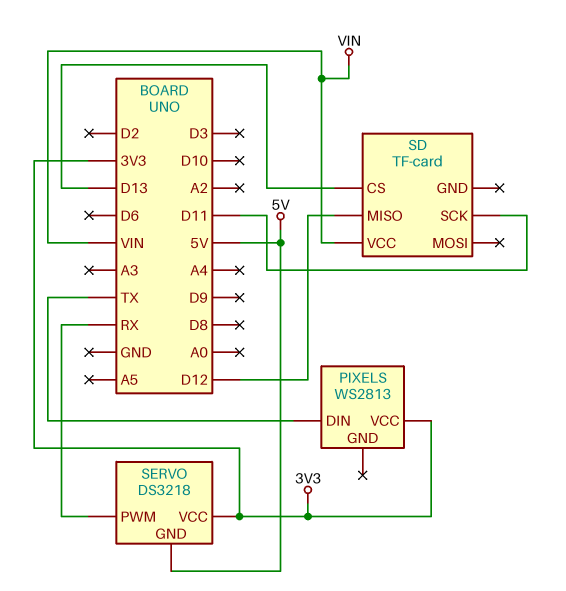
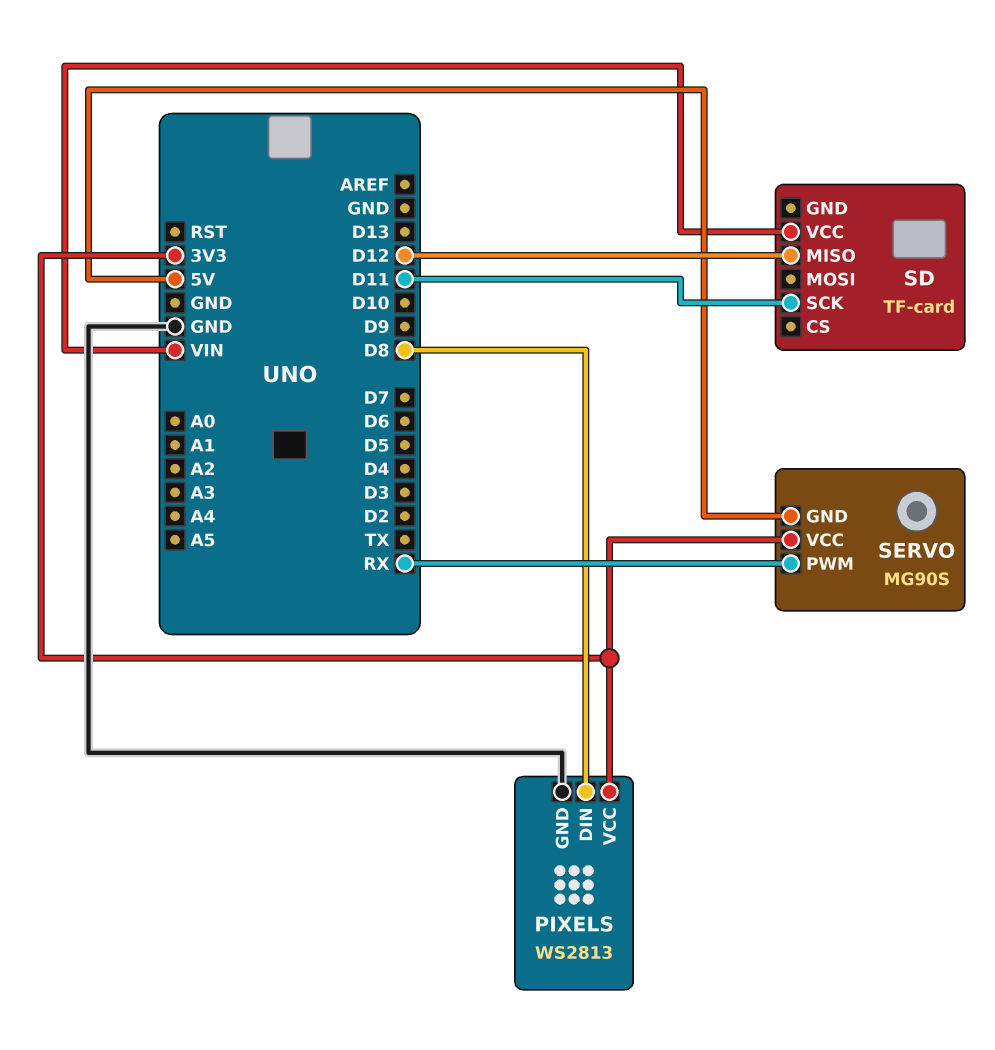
PIXELS pin DIN: TX -> D8
PIXELS pin GND: none -> GND
SD pin CS: D13 -> none
SERVO: DS3218 -> MG90S

